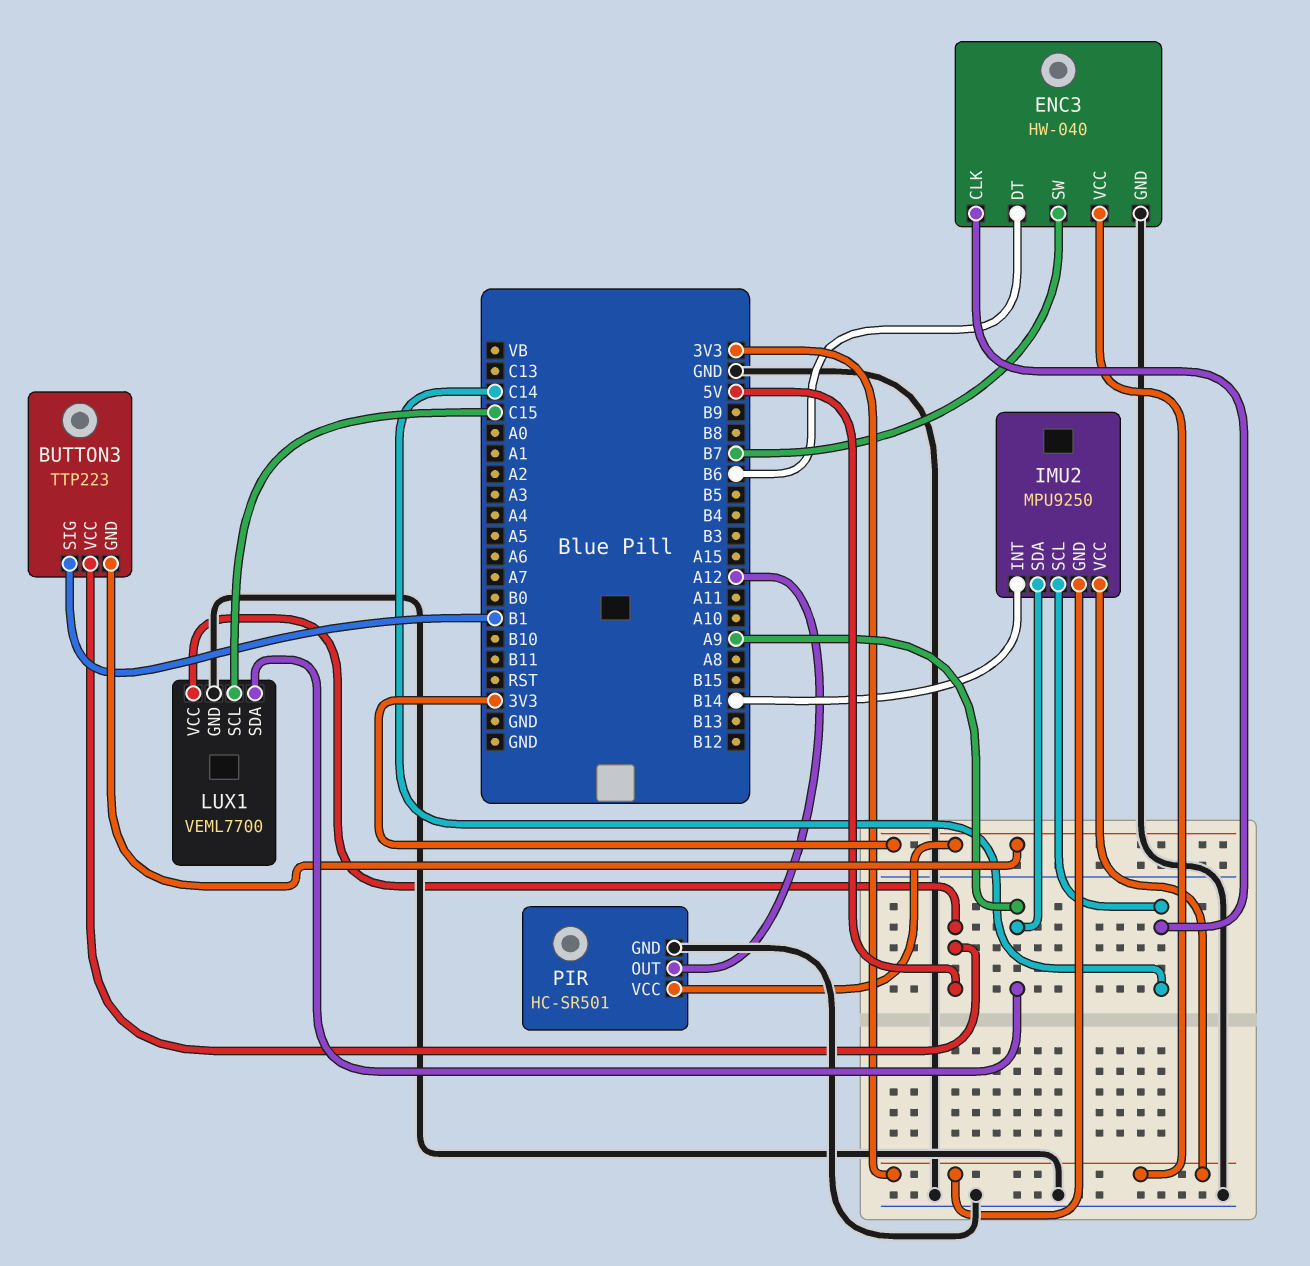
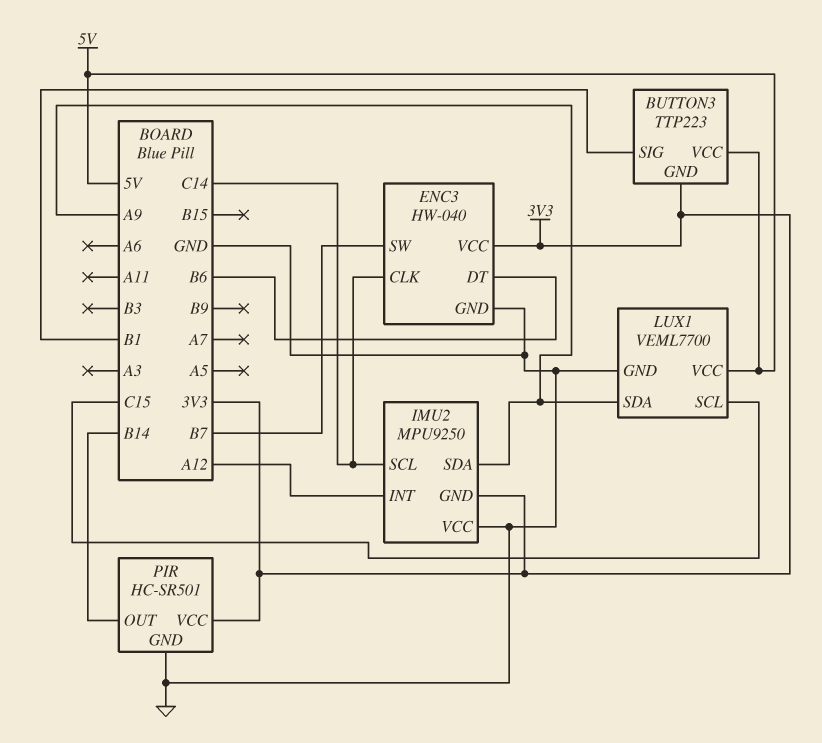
IMU2 pin INT: B14 -> A12
IMU2 pin VCC: 3V3 -> GND
PIR pin OUT: A12 -> B14

